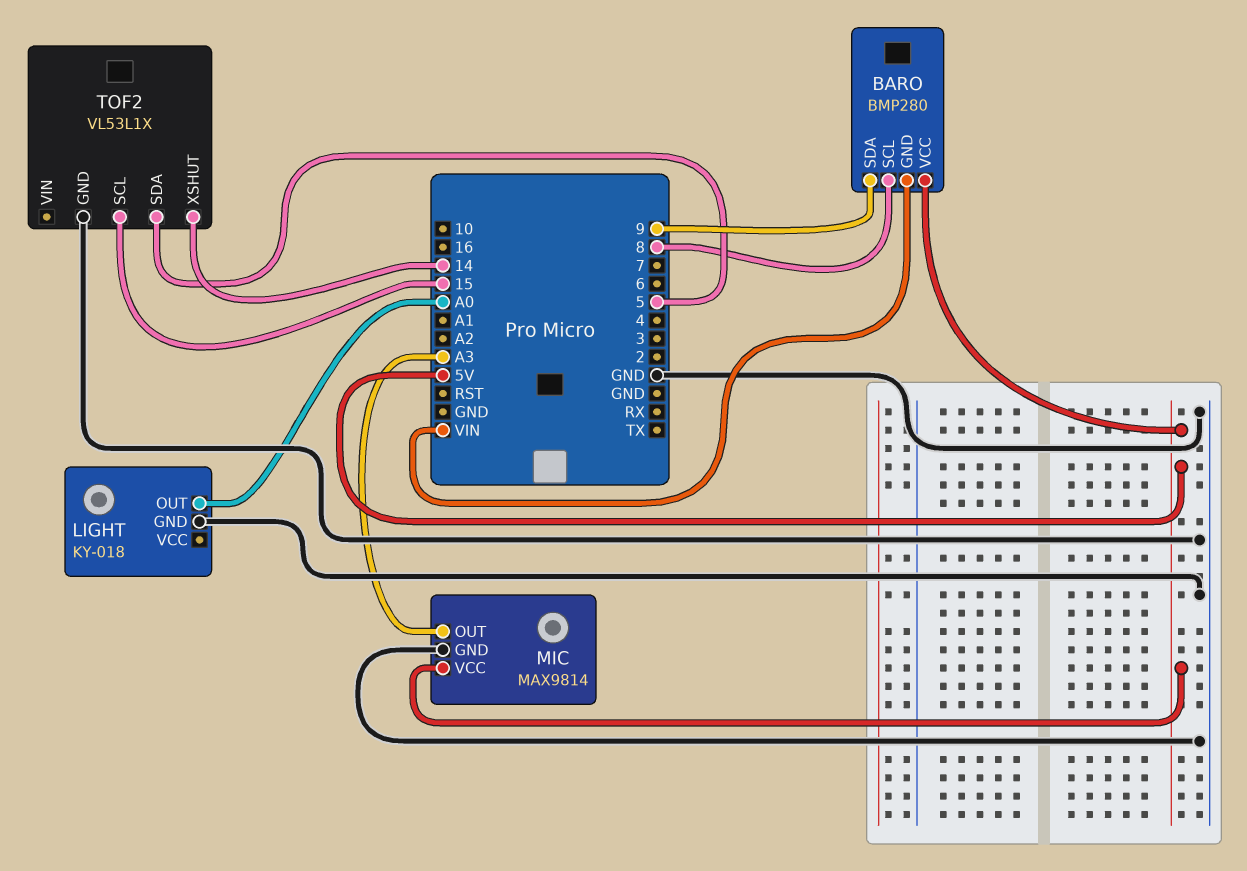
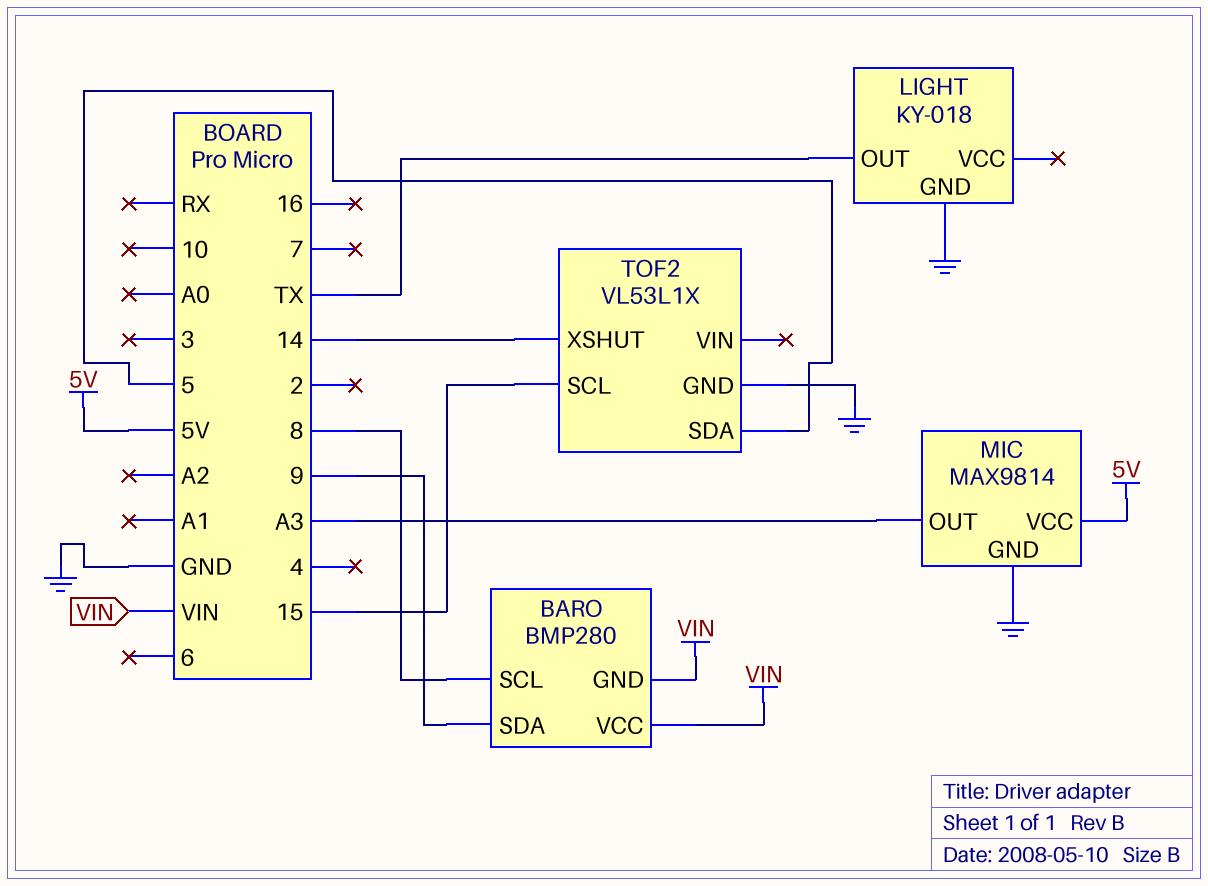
BARO pin VCC: 5V -> VIN
LIGHT pin OUT: A0 -> TX

